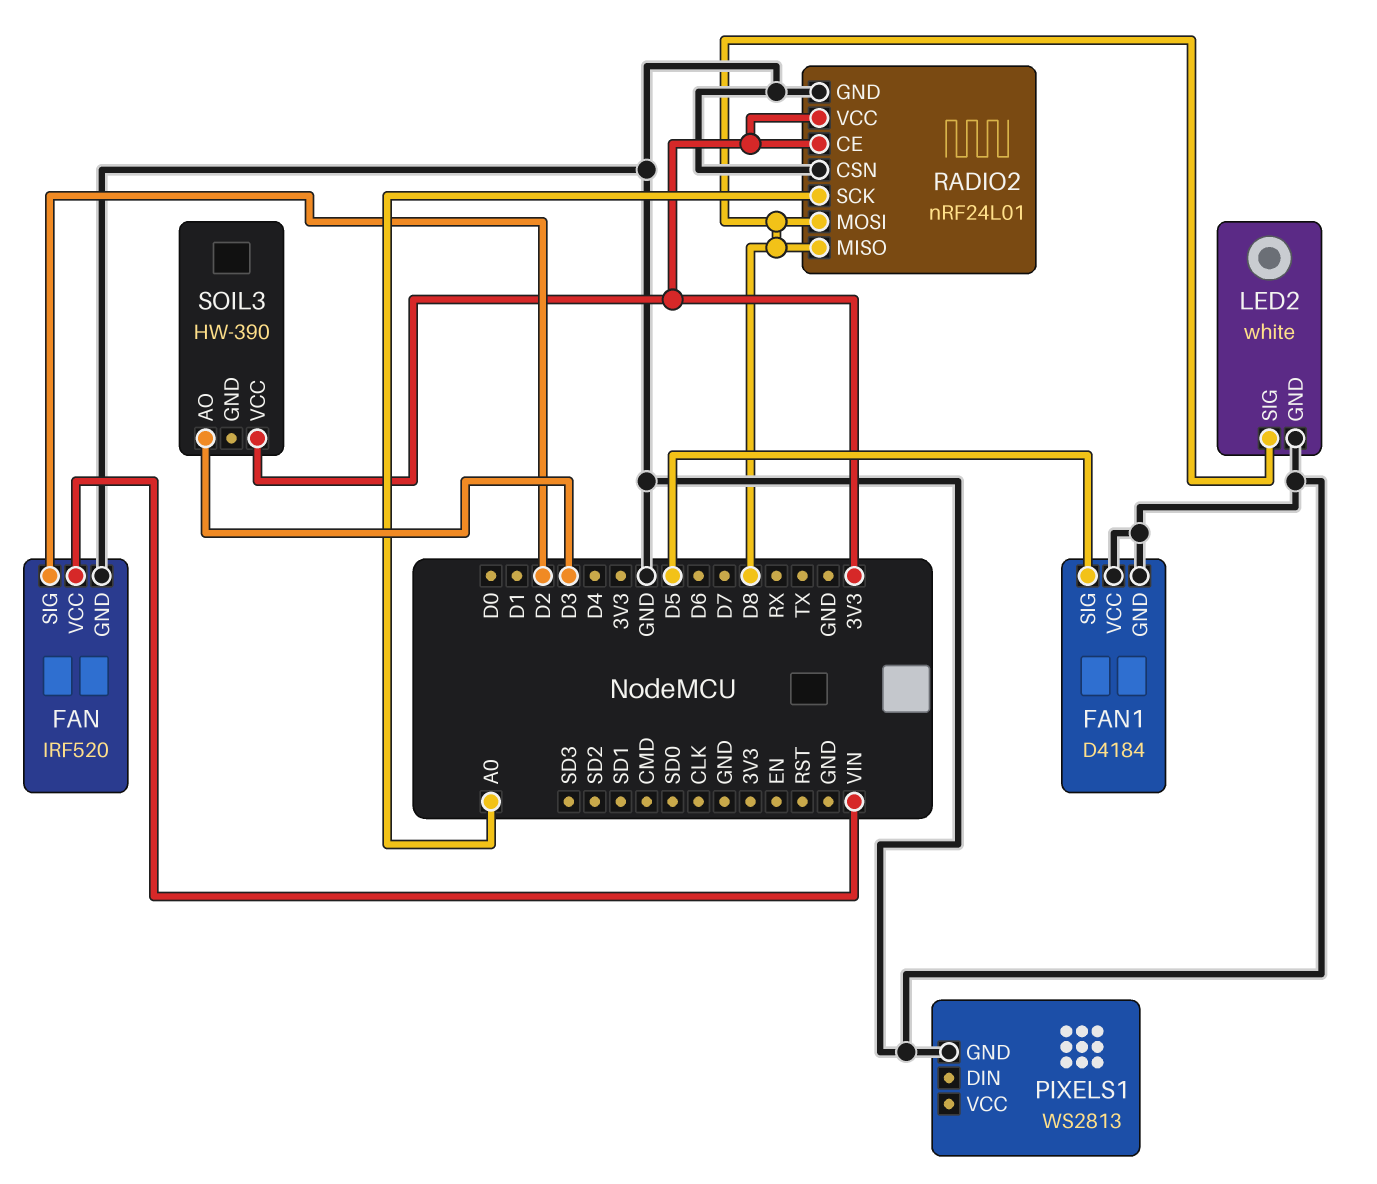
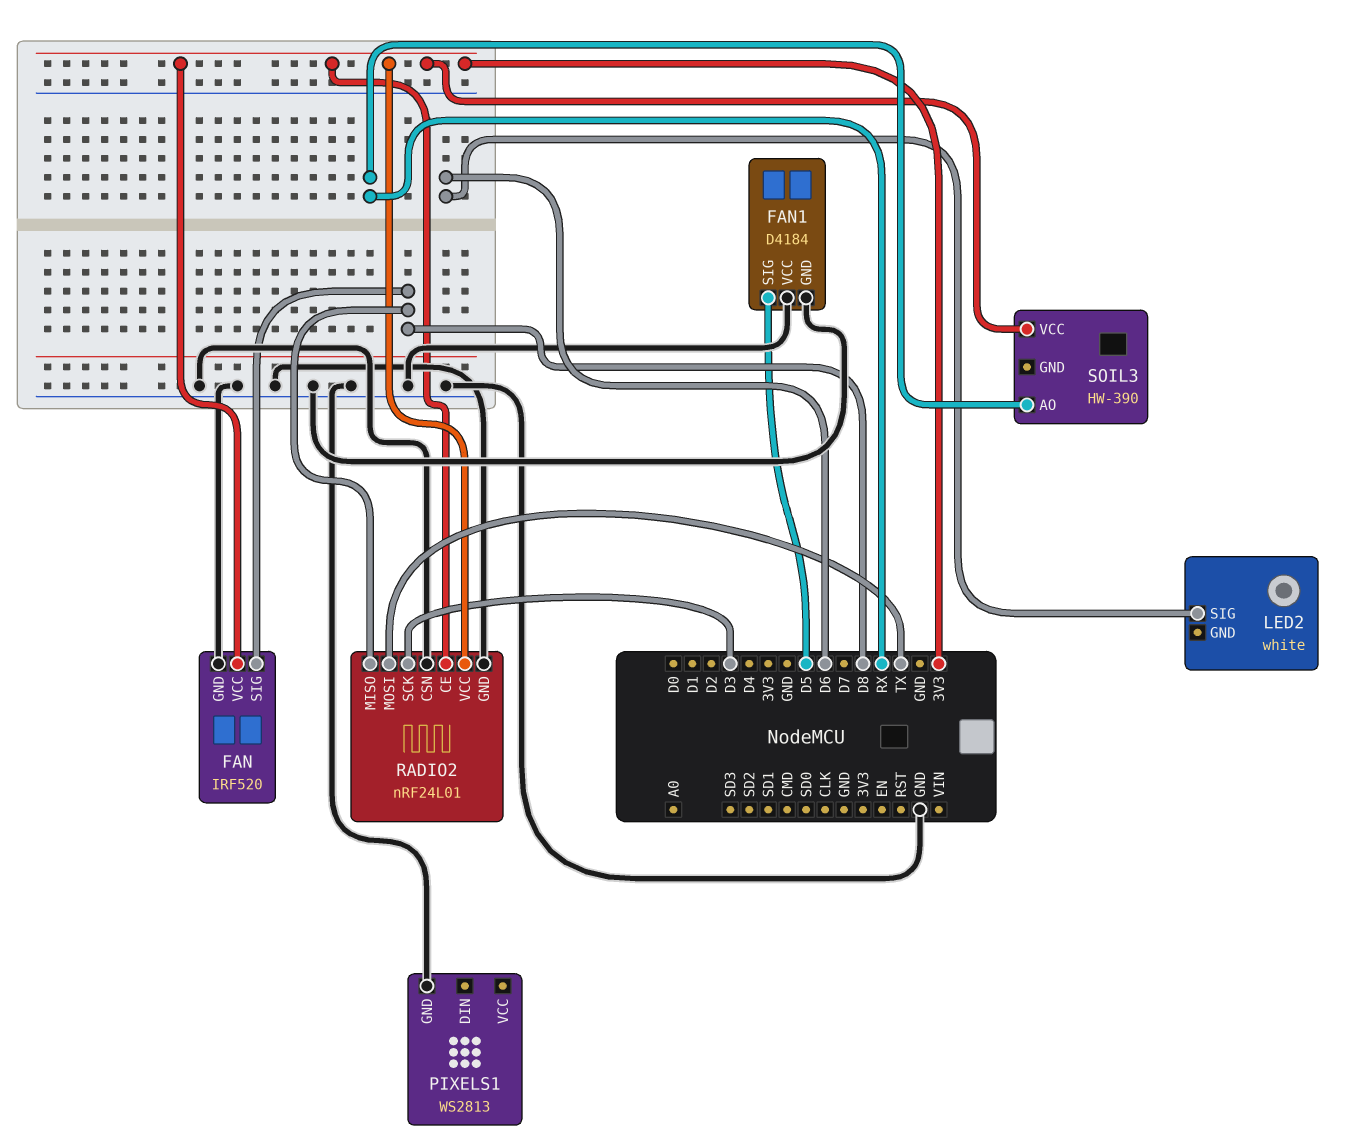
FAN pin SIG: D2 -> D8
FAN pin VCC: VIN -> 3V3
LED2 pin GND: GND -> none
LED2 pin SIG: D8 -> D6
RADIO2 pin MOSI: D8 -> TX
RADIO2 pin SCK: A0 -> D3
SOIL3 pin AO: D3 -> RX

